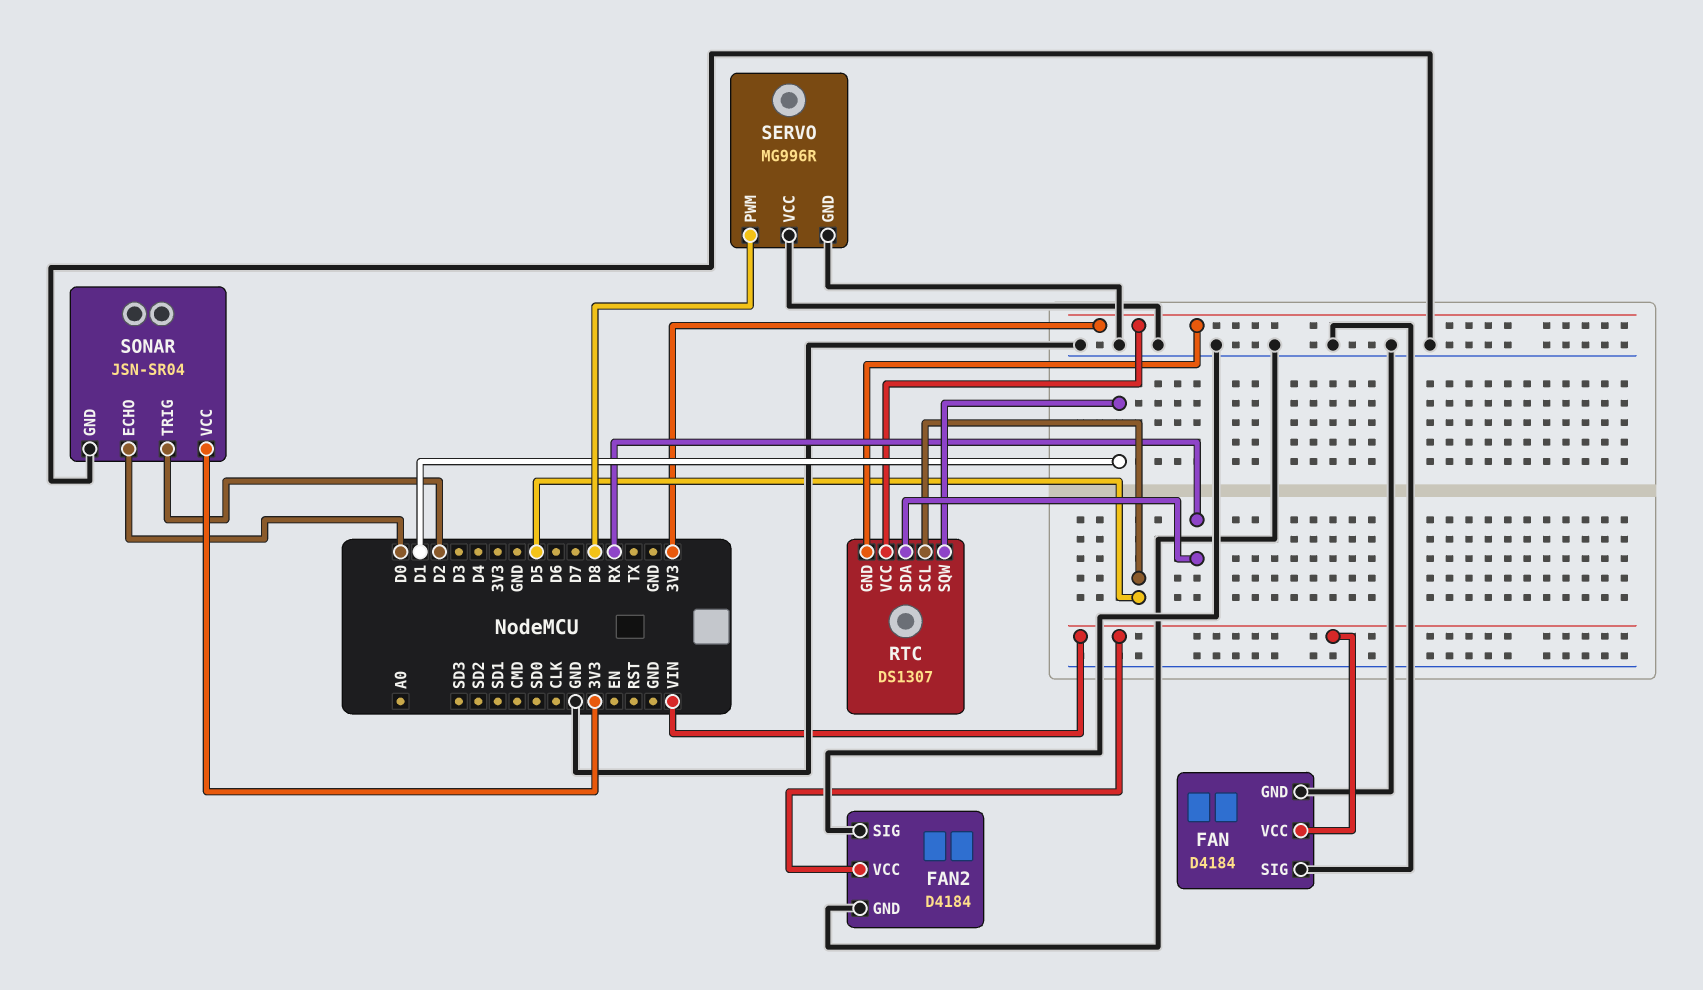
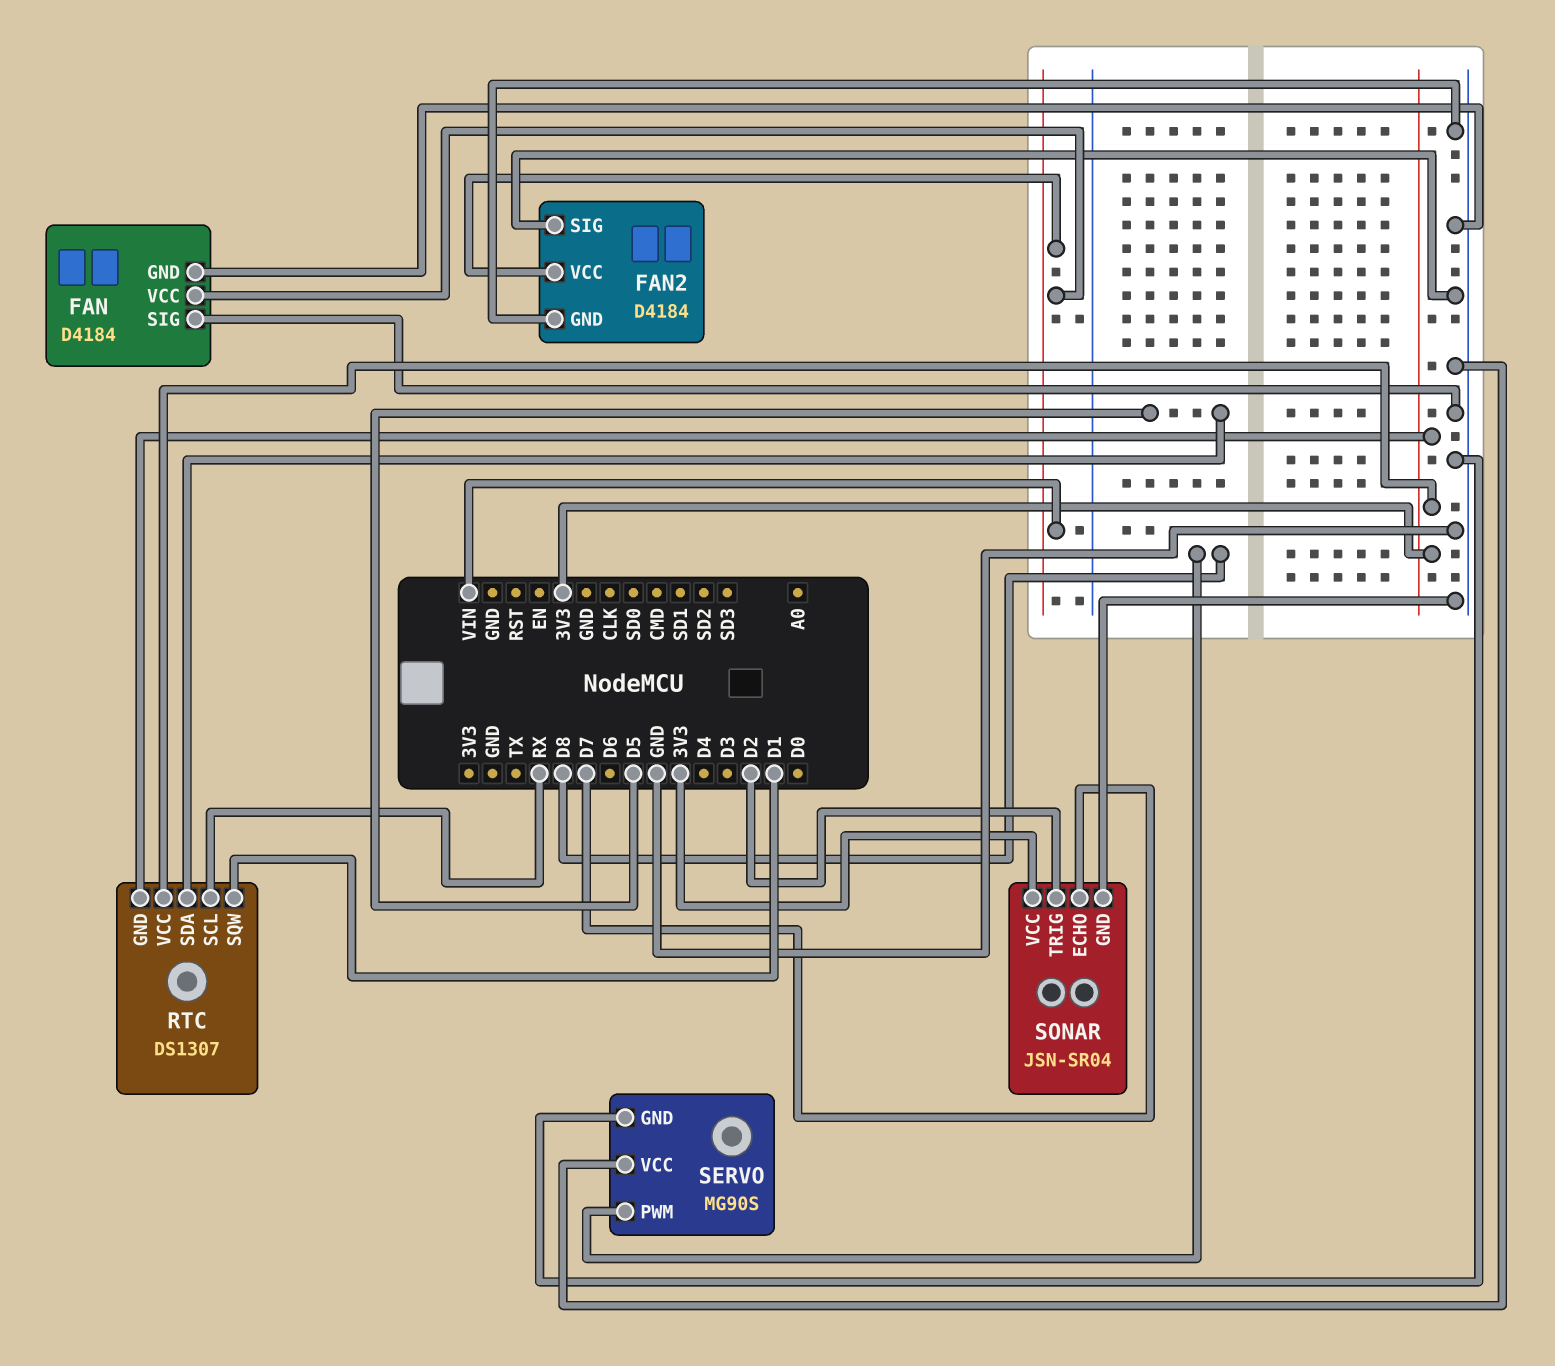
RTC pin SCL: D5 -> RX
RTC pin SDA: RX -> D5
SERVO: MG996R -> MG90S
SONAR pin ECHO: D0 -> D7

